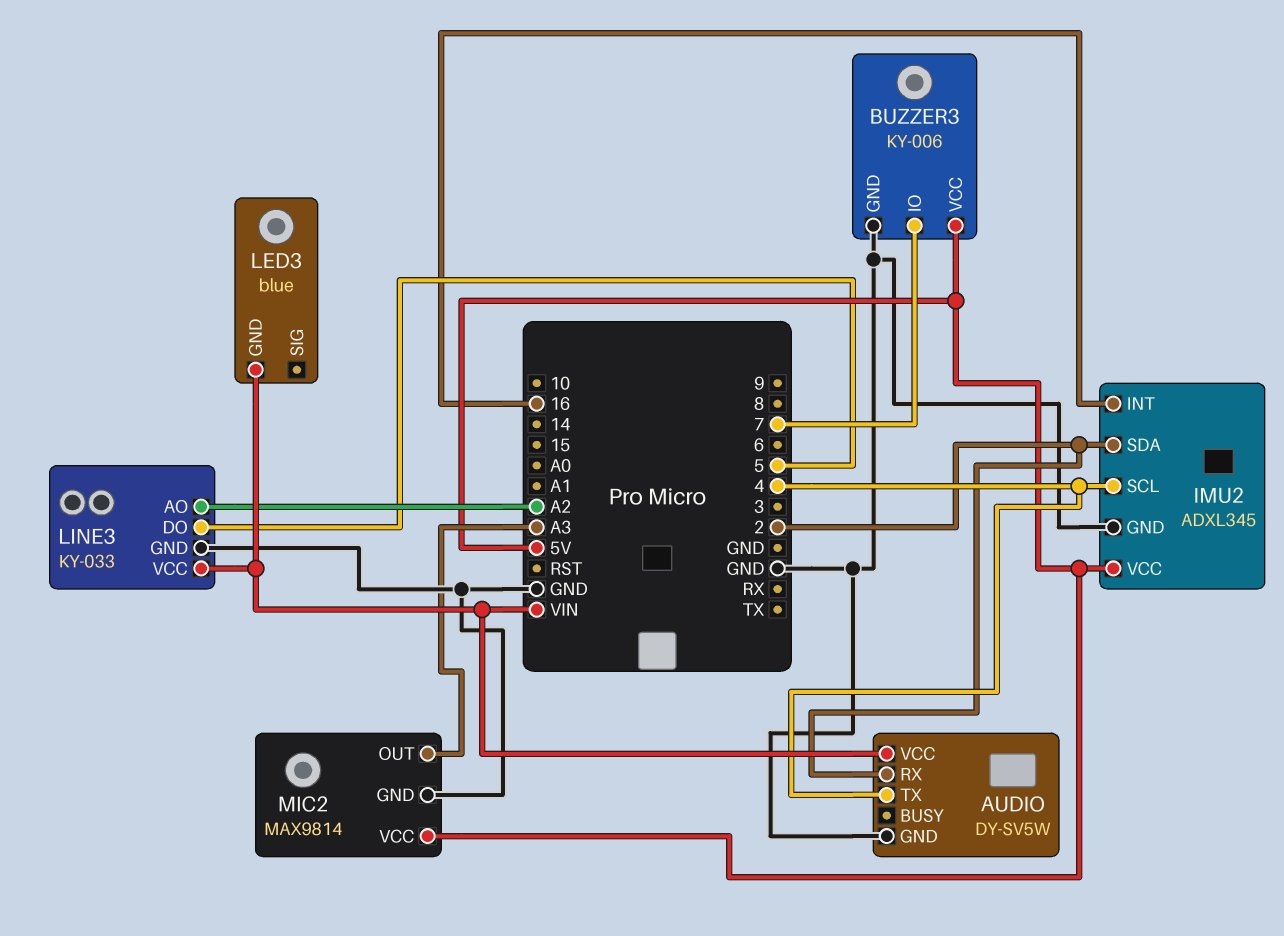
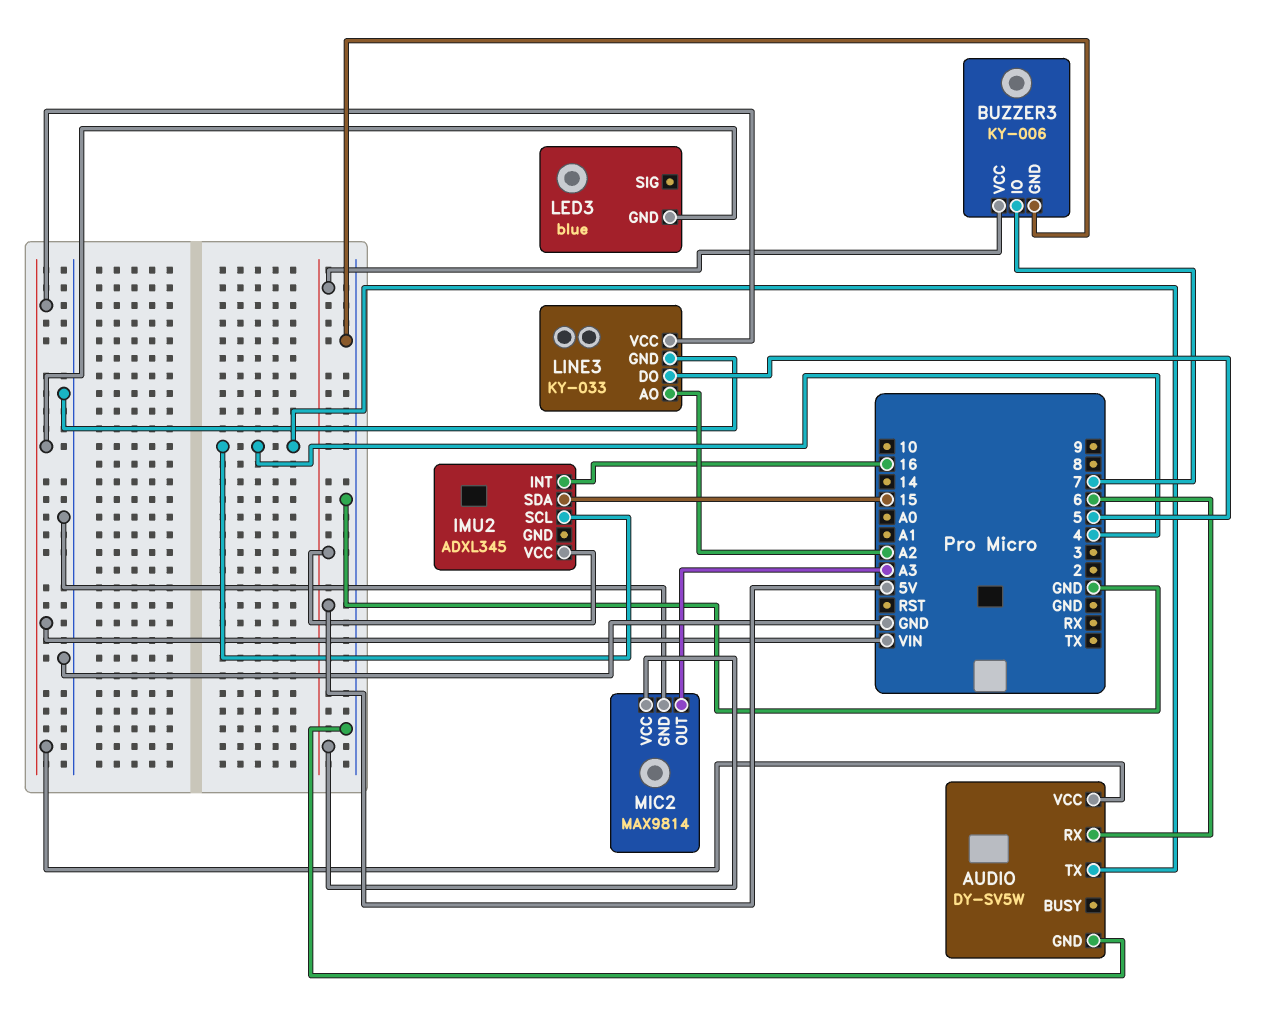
AUDIO pin RX: 2 -> 6
IMU2 pin GND: GND -> none
IMU2 pin SDA: 2 -> 15

